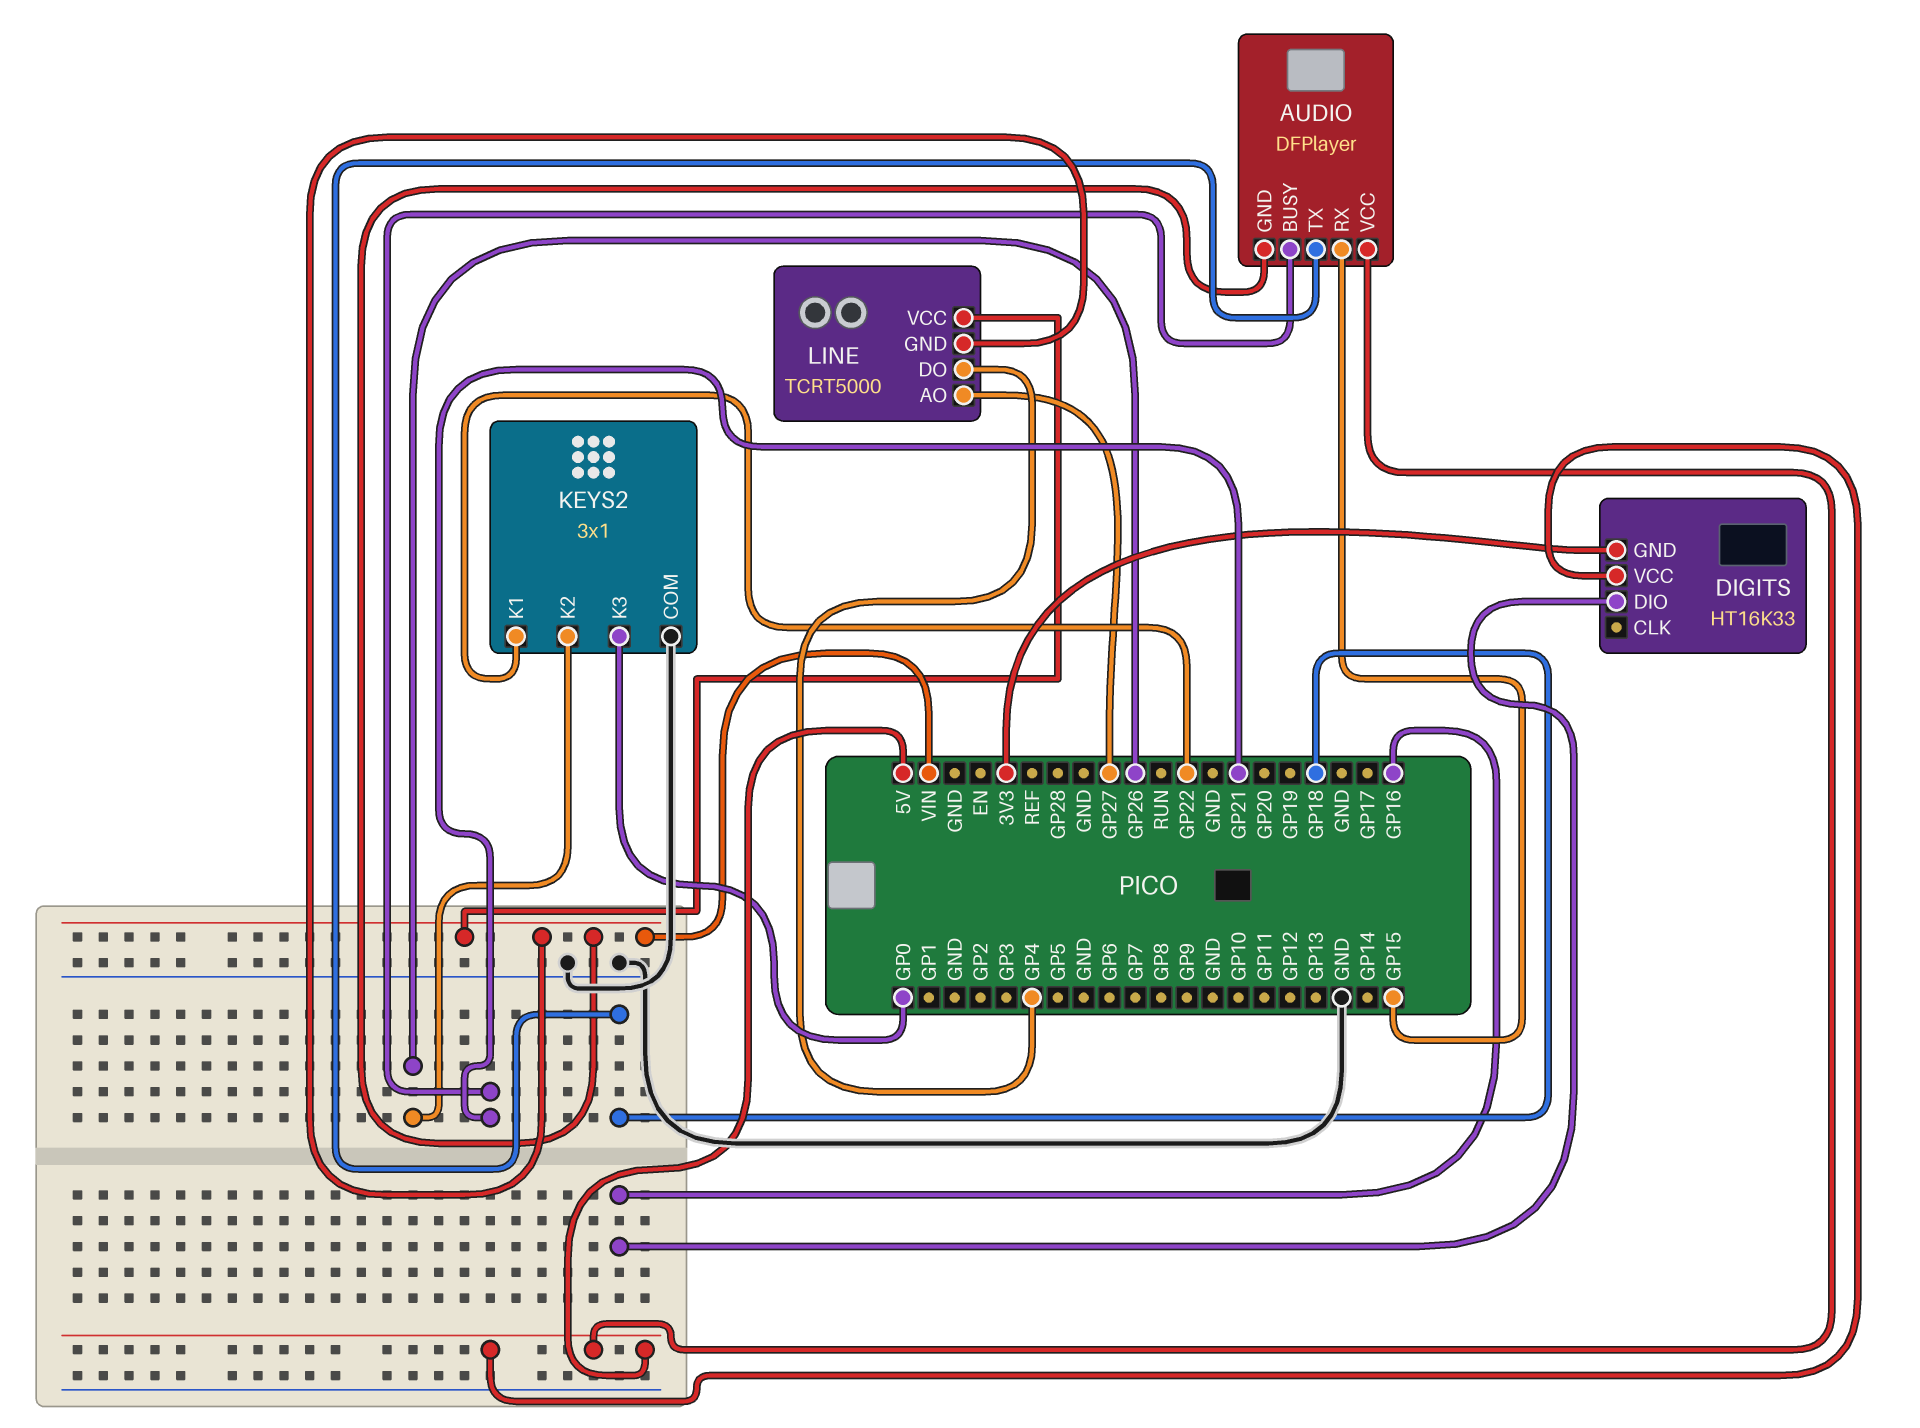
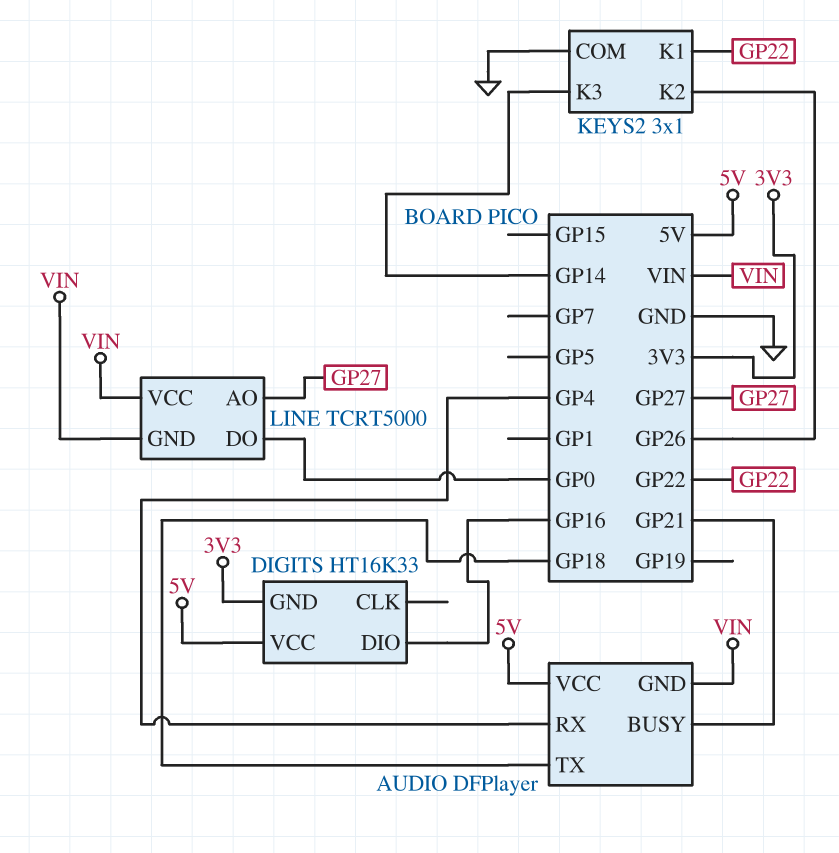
AUDIO pin RX: GP15 -> GP4
KEYS2 pin K3: GP0 -> GP14
LINE pin DO: GP4 -> GP0

